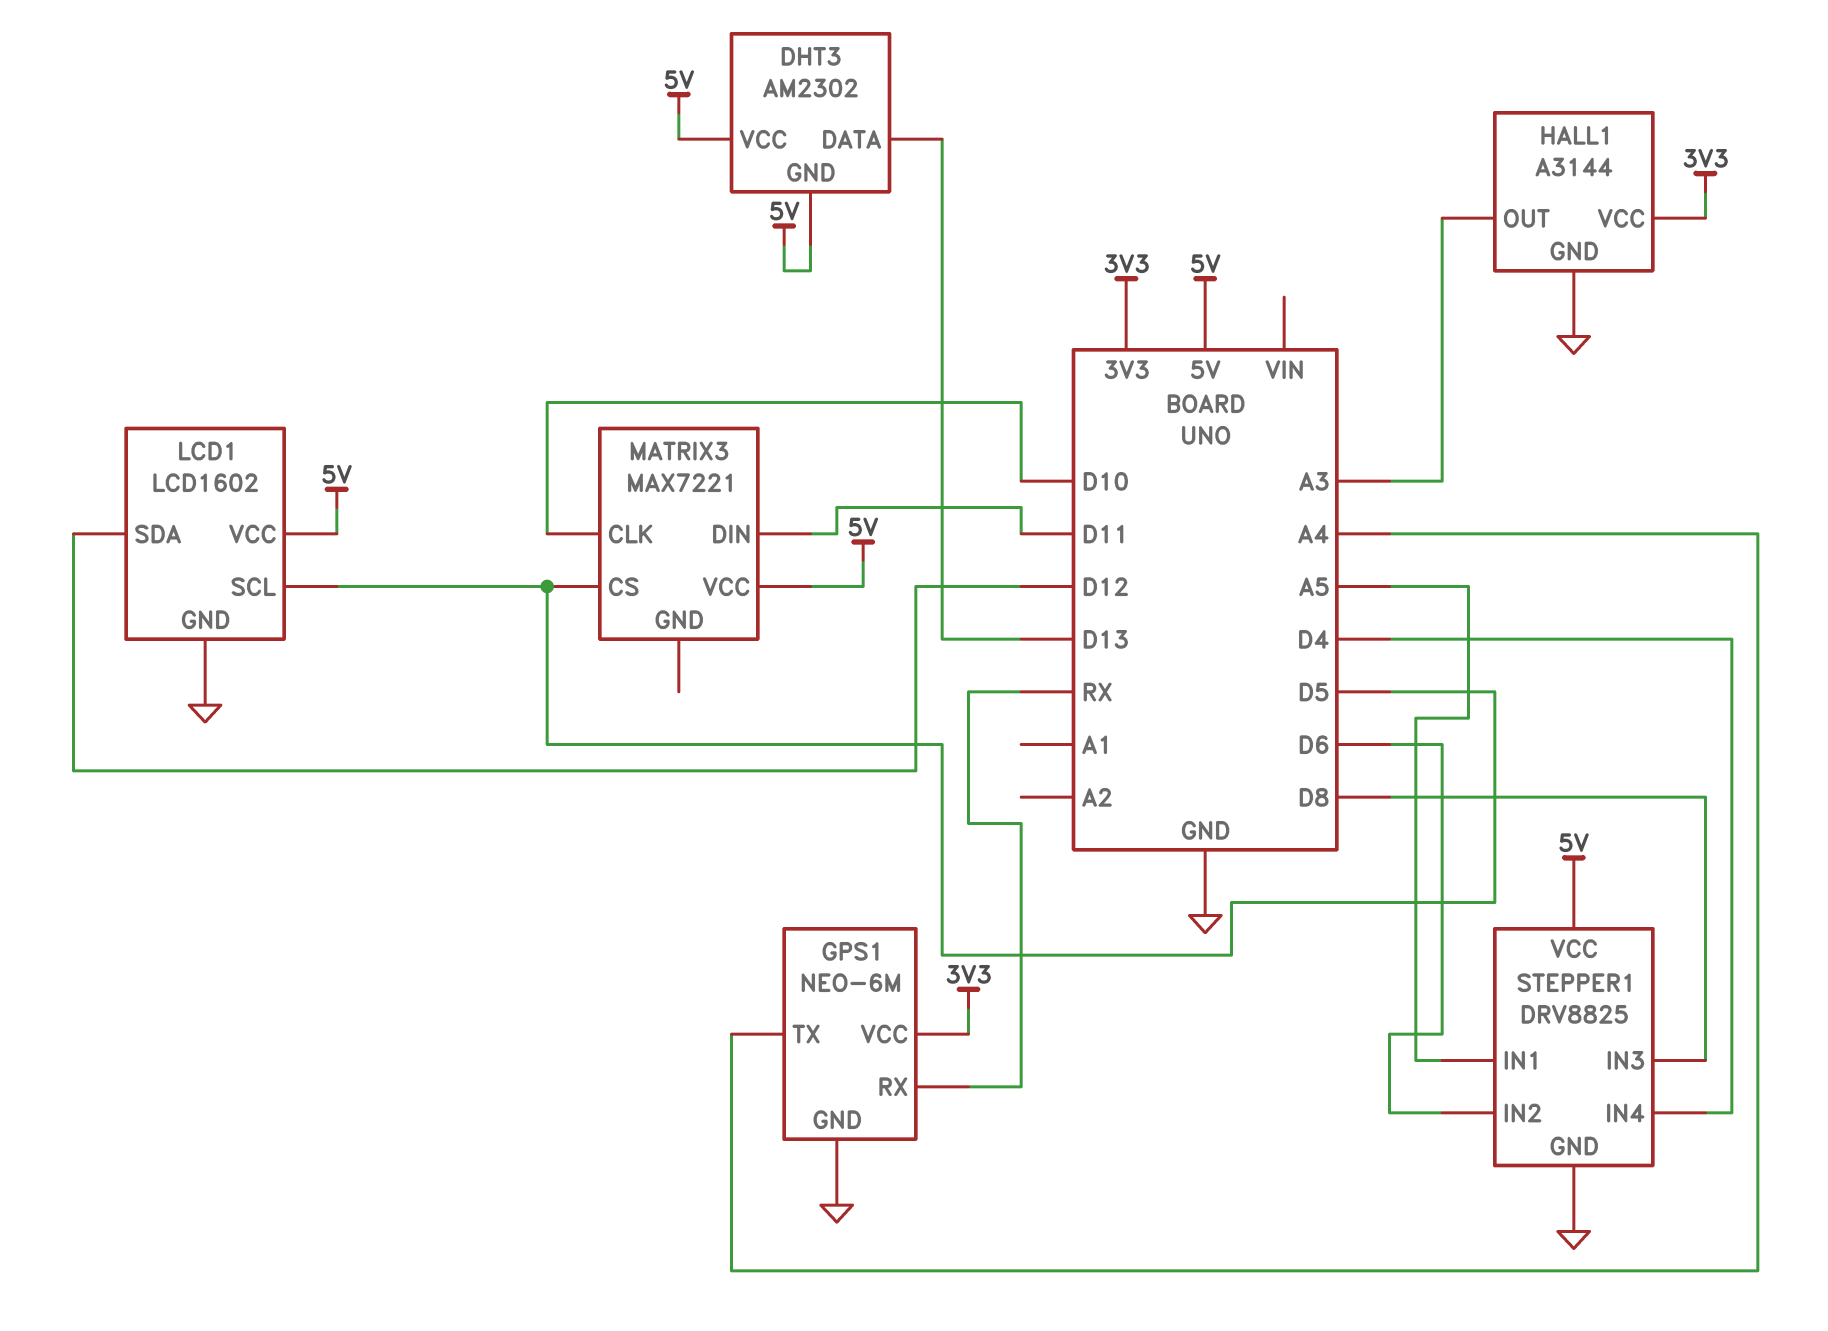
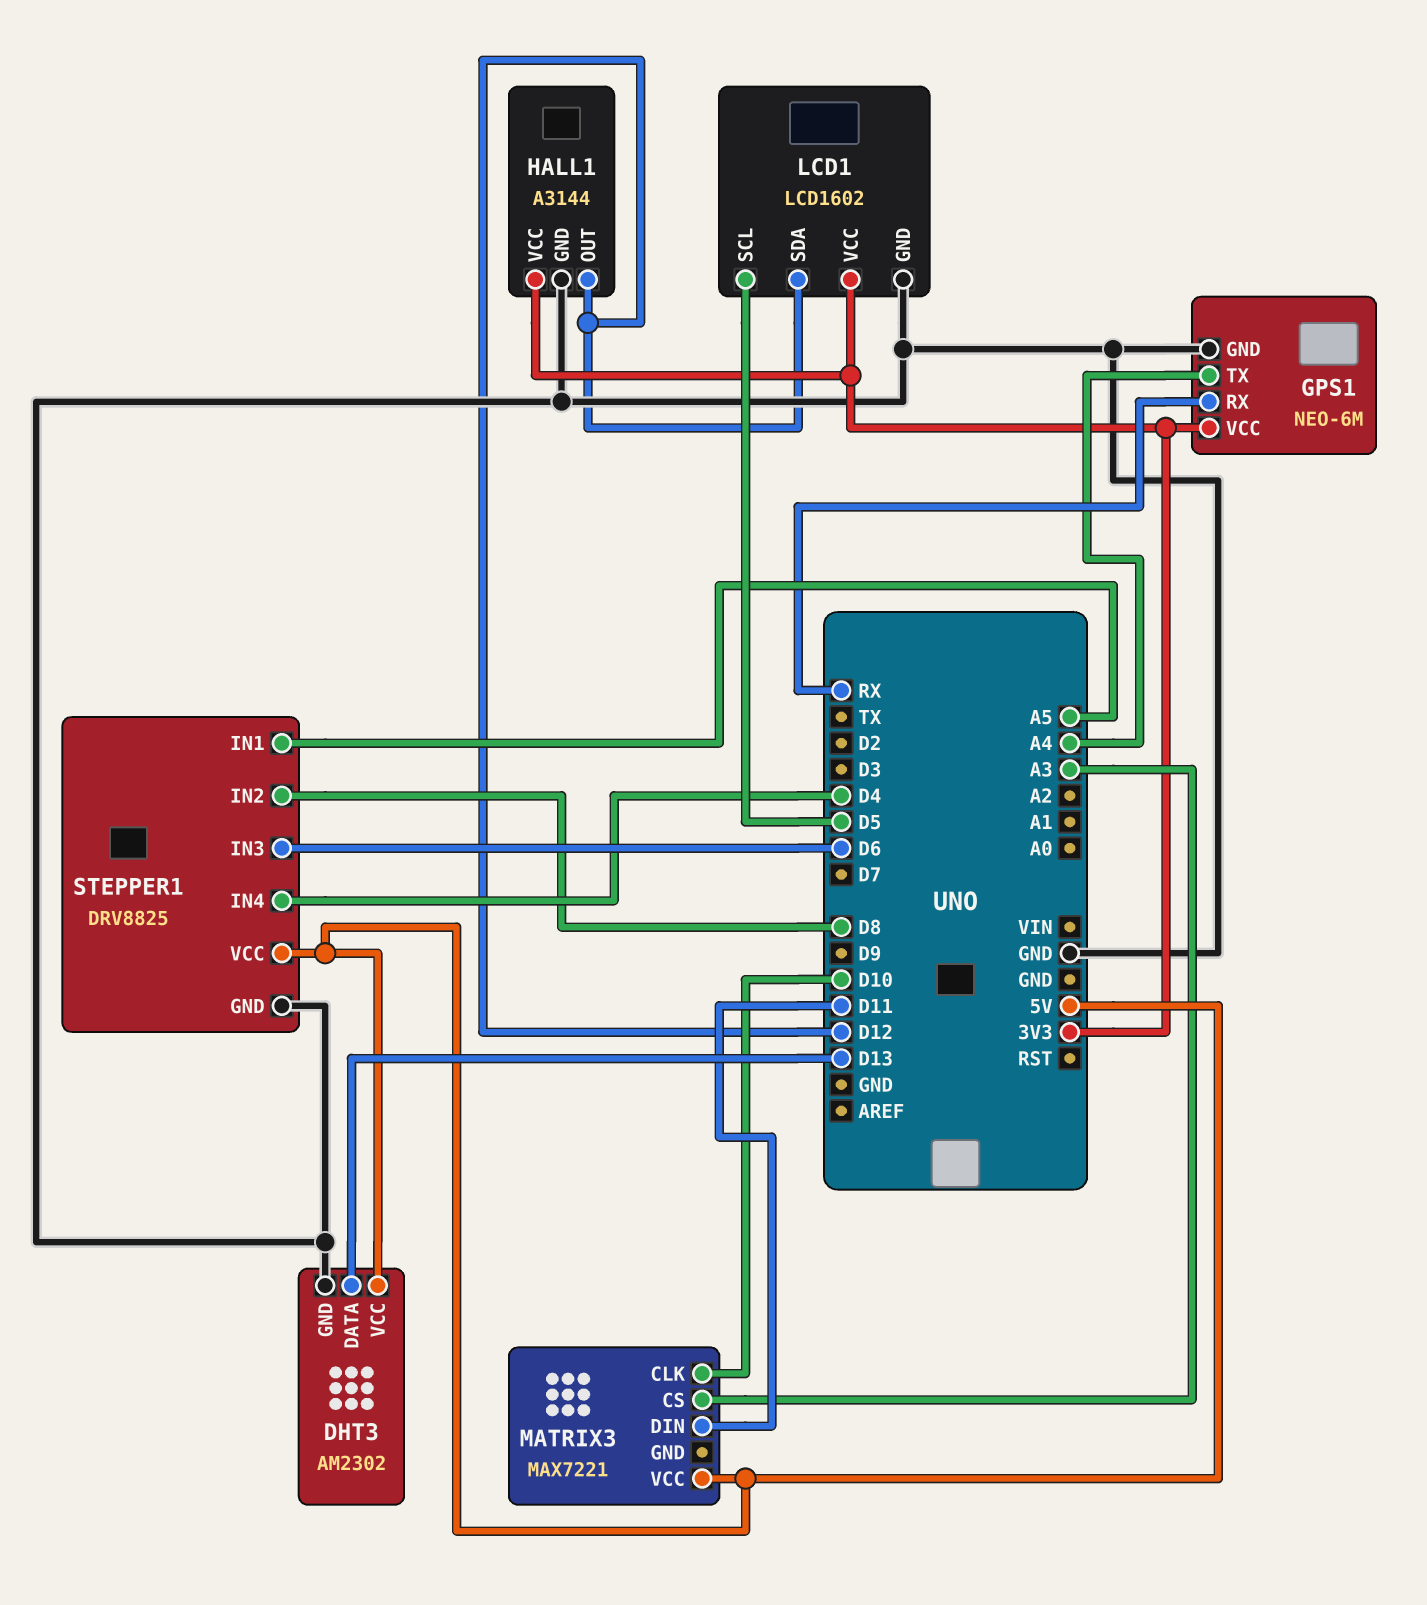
DHT3 pin GND: 5V -> GND
HALL1 pin OUT: A3 -> D12
LCD1 pin VCC: 5V -> 3V3
MATRIX3 pin CS: D5 -> A3
STEPPER1 pin IN2: D6 -> D8
STEPPER1 pin IN3: D8 -> D6

